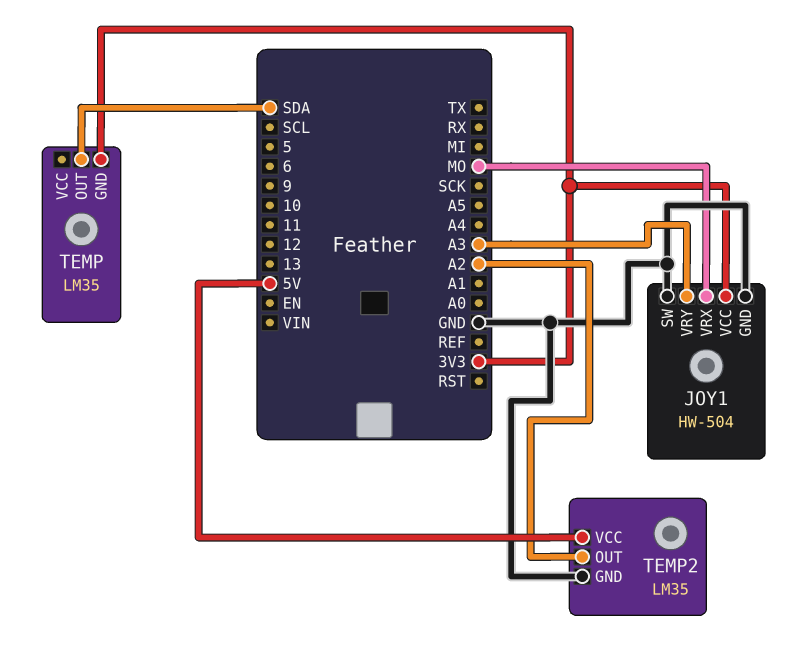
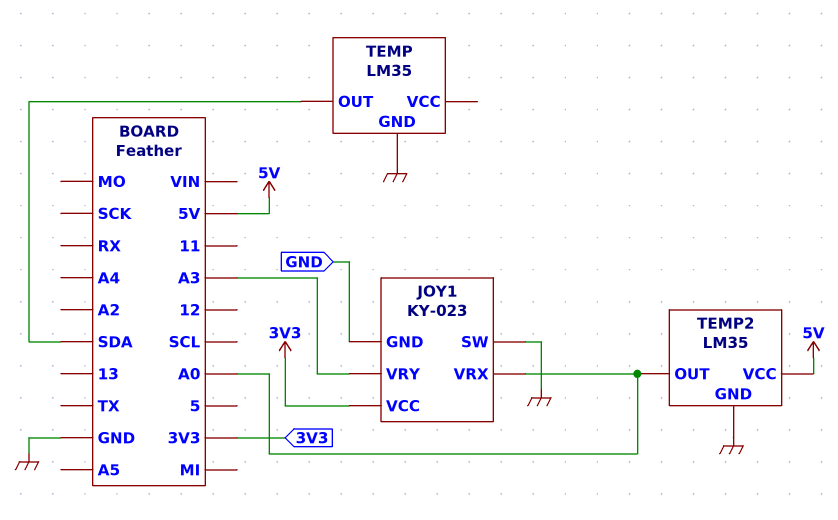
JOY1: HW-504 -> KY-023
JOY1 pin VRX: MO -> A0
TEMP pin GND: 3V3 -> GND
TEMP2 pin OUT: A2 -> A0

